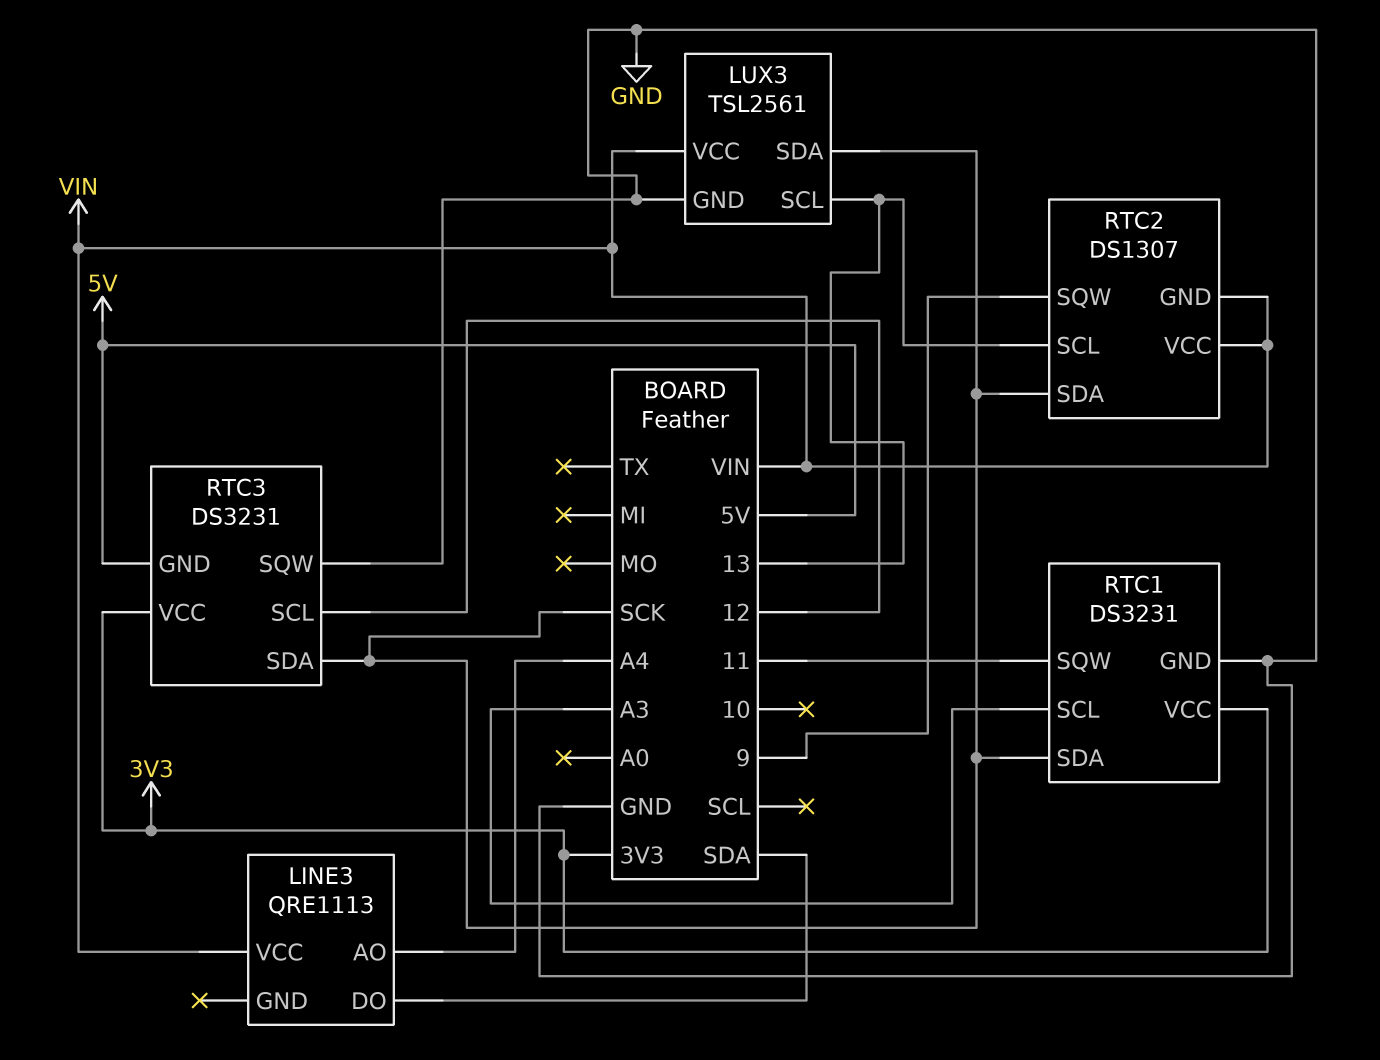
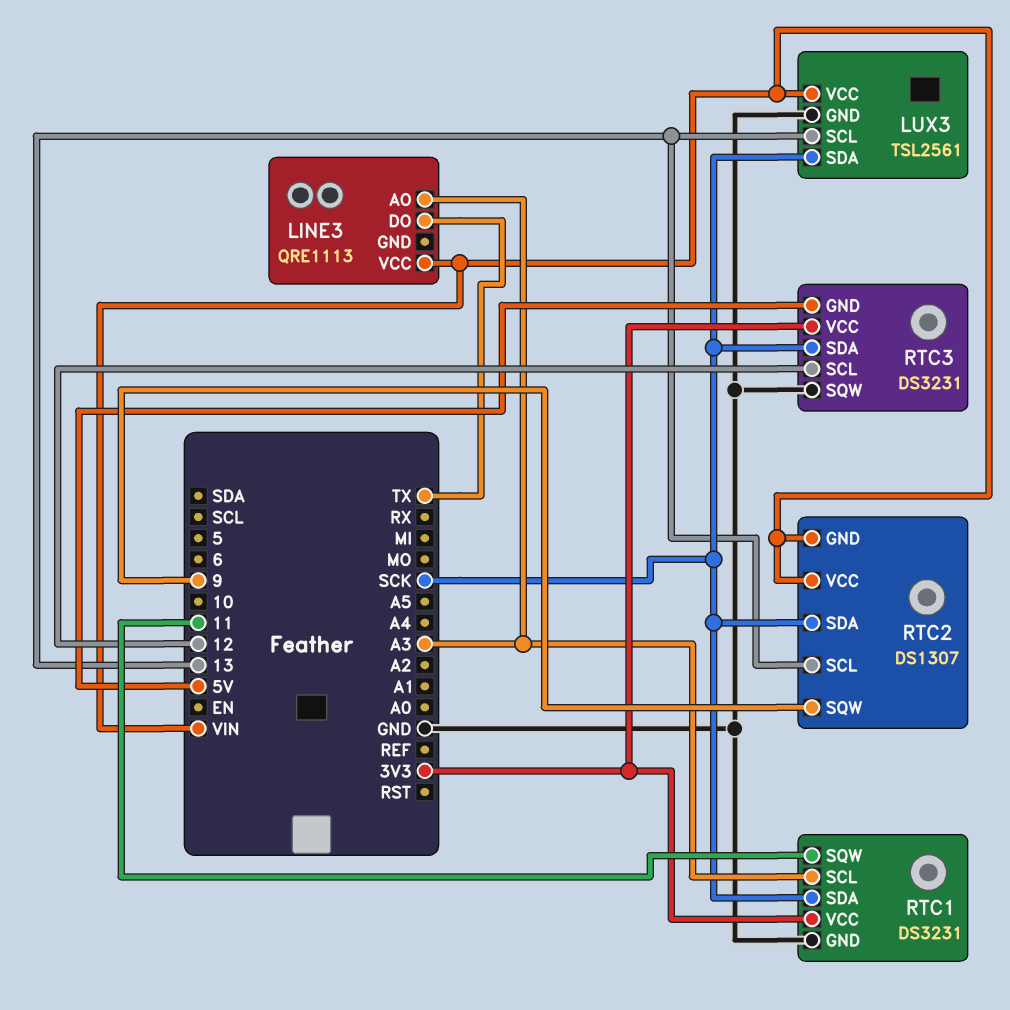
LINE3 pin AO: A4 -> A3
LINE3 pin DO: SDA -> TX

